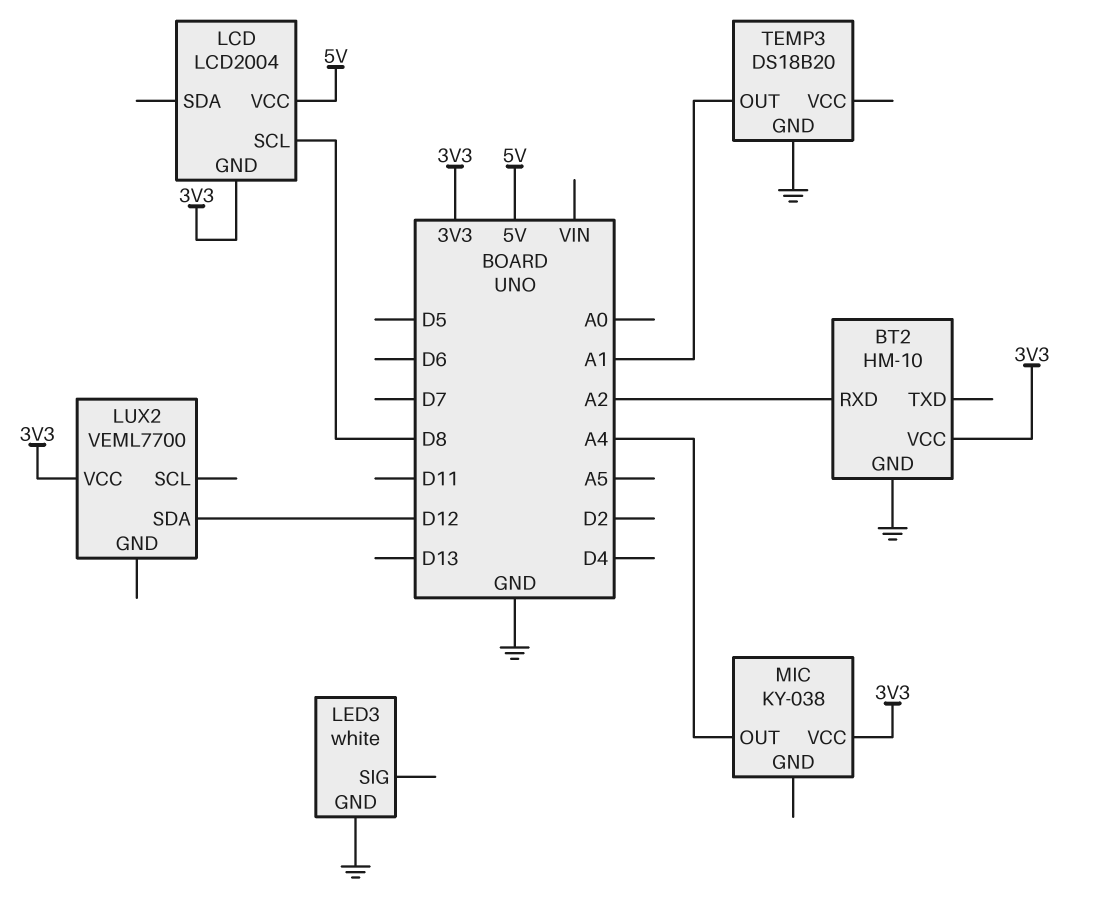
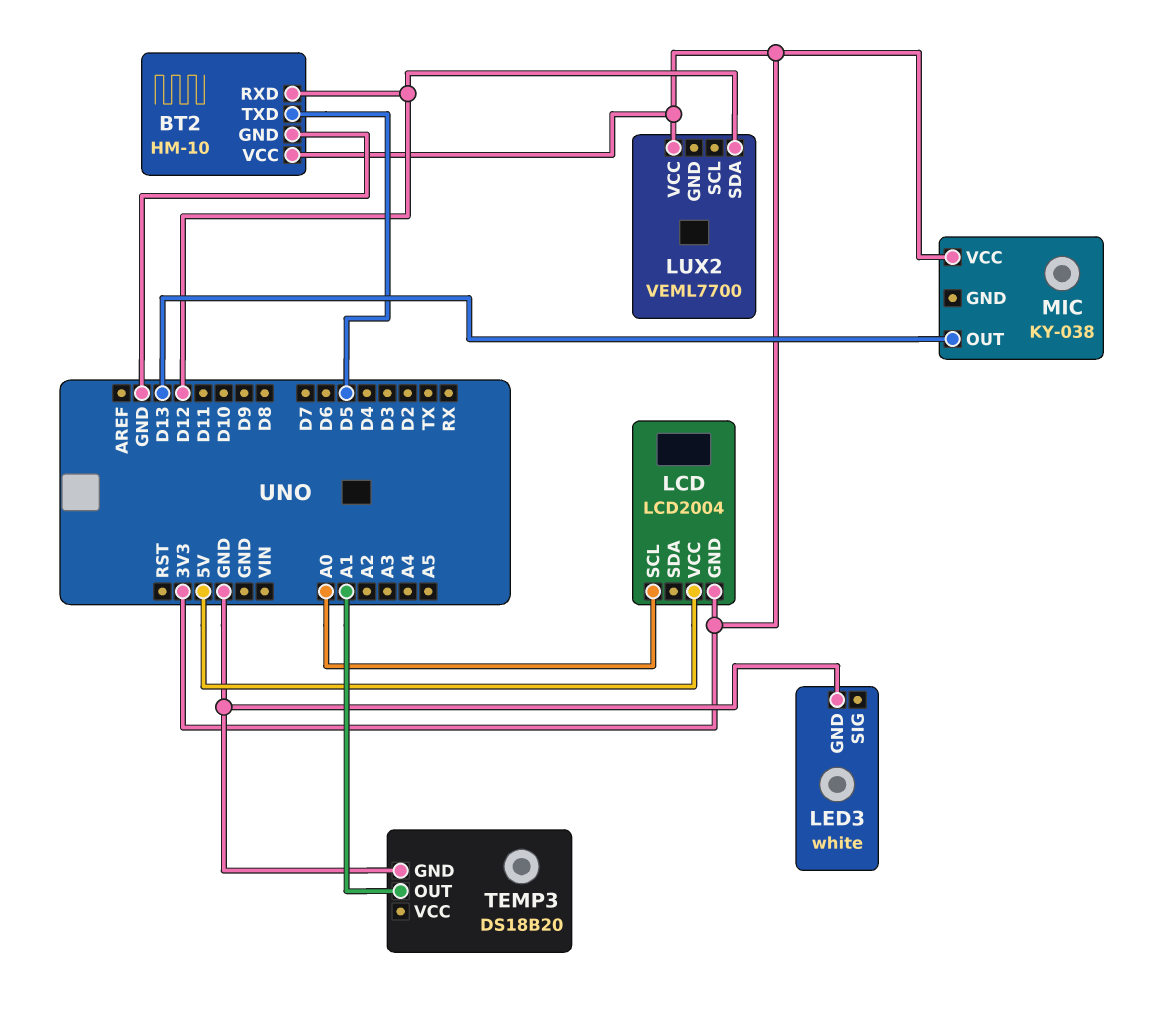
BT2 pin RXD: A2 -> D12
BT2 pin TXD: none -> D5
LCD pin SCL: D8 -> A0
MIC pin OUT: A4 -> D13

